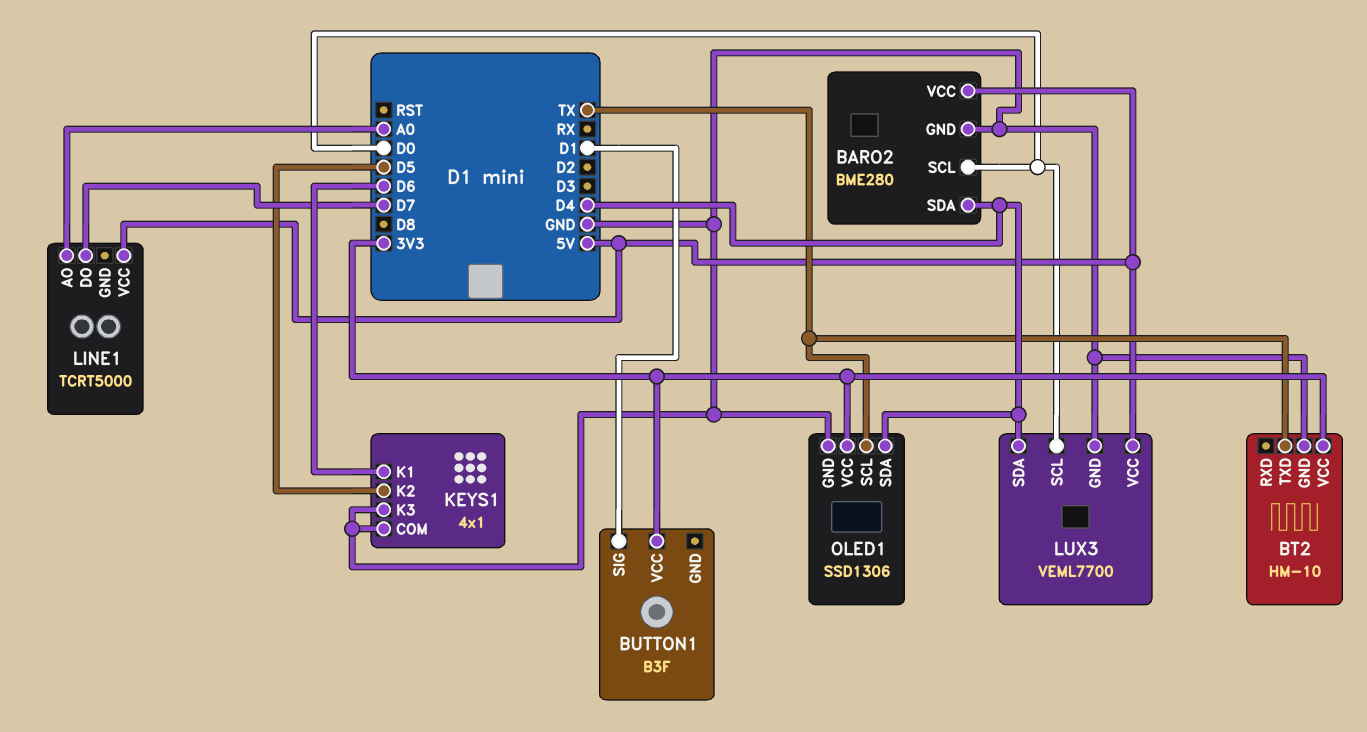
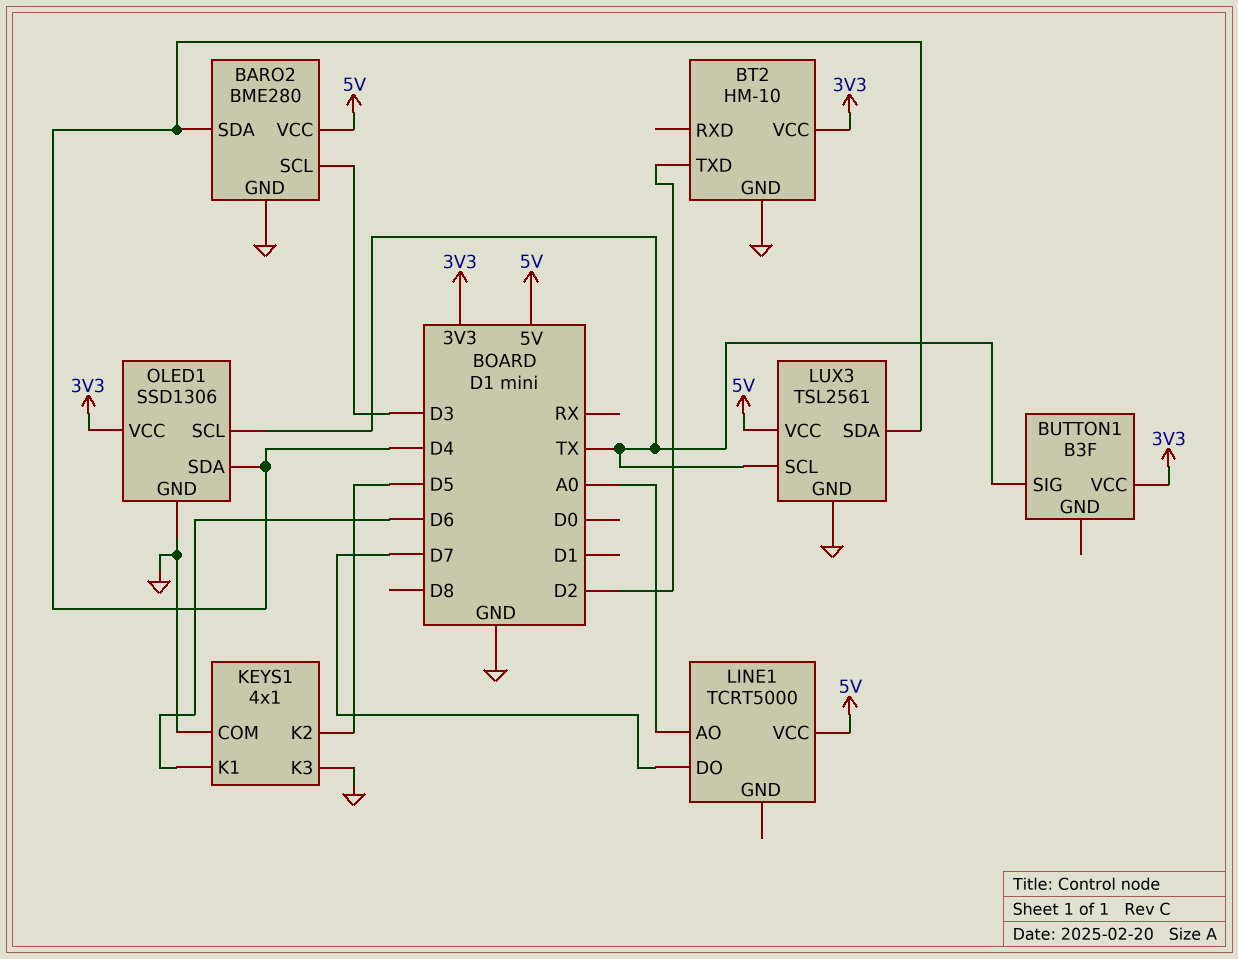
BARO2 pin SCL: D0 -> D3
BT2 pin TXD: TX -> D2
BUTTON1 pin SIG: D1 -> TX
LUX3: VEML7700 -> TSL2561
LUX3 pin SCL: D0 -> TX

